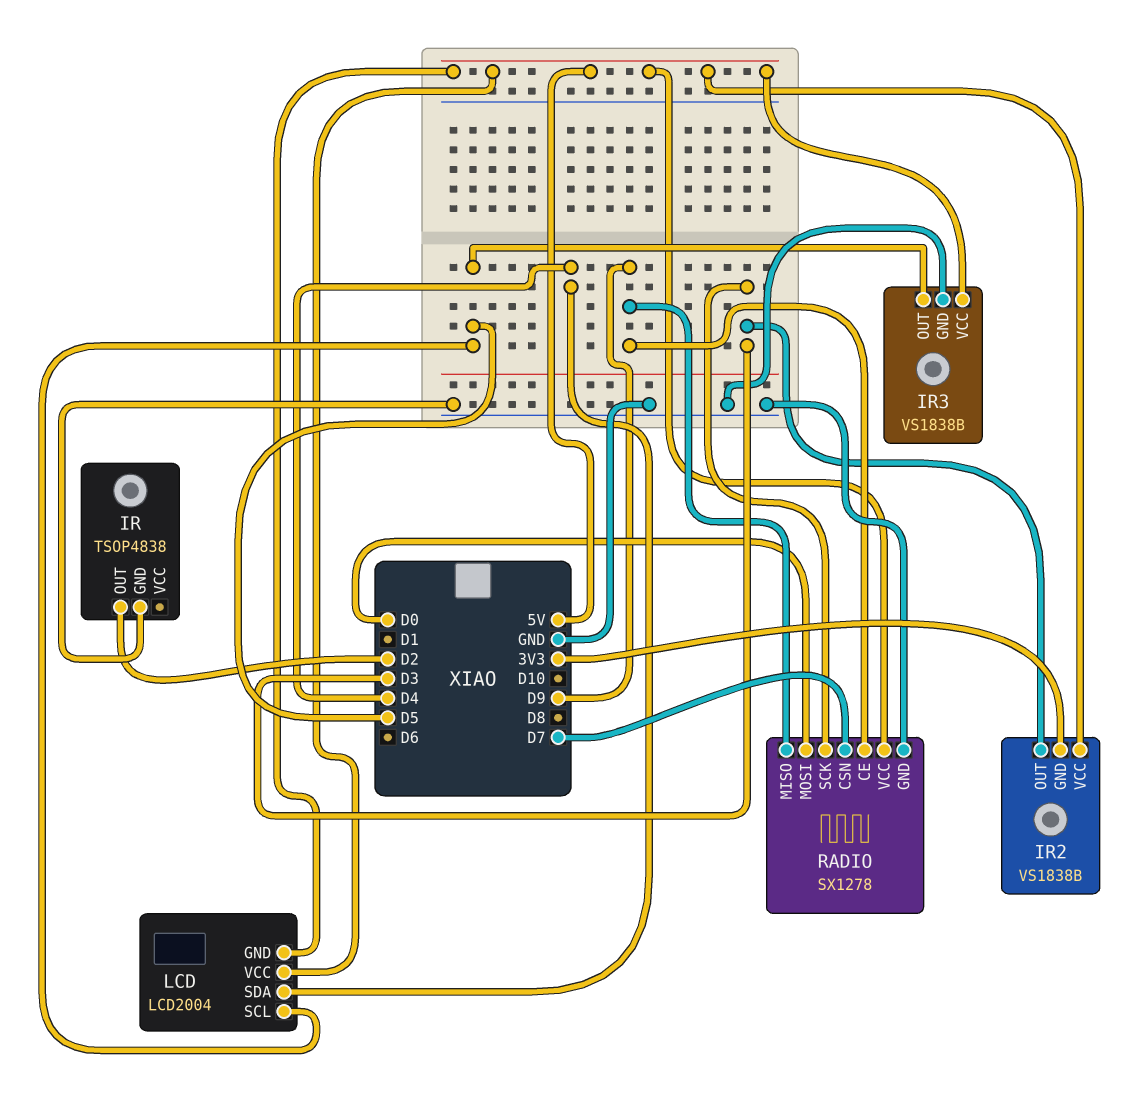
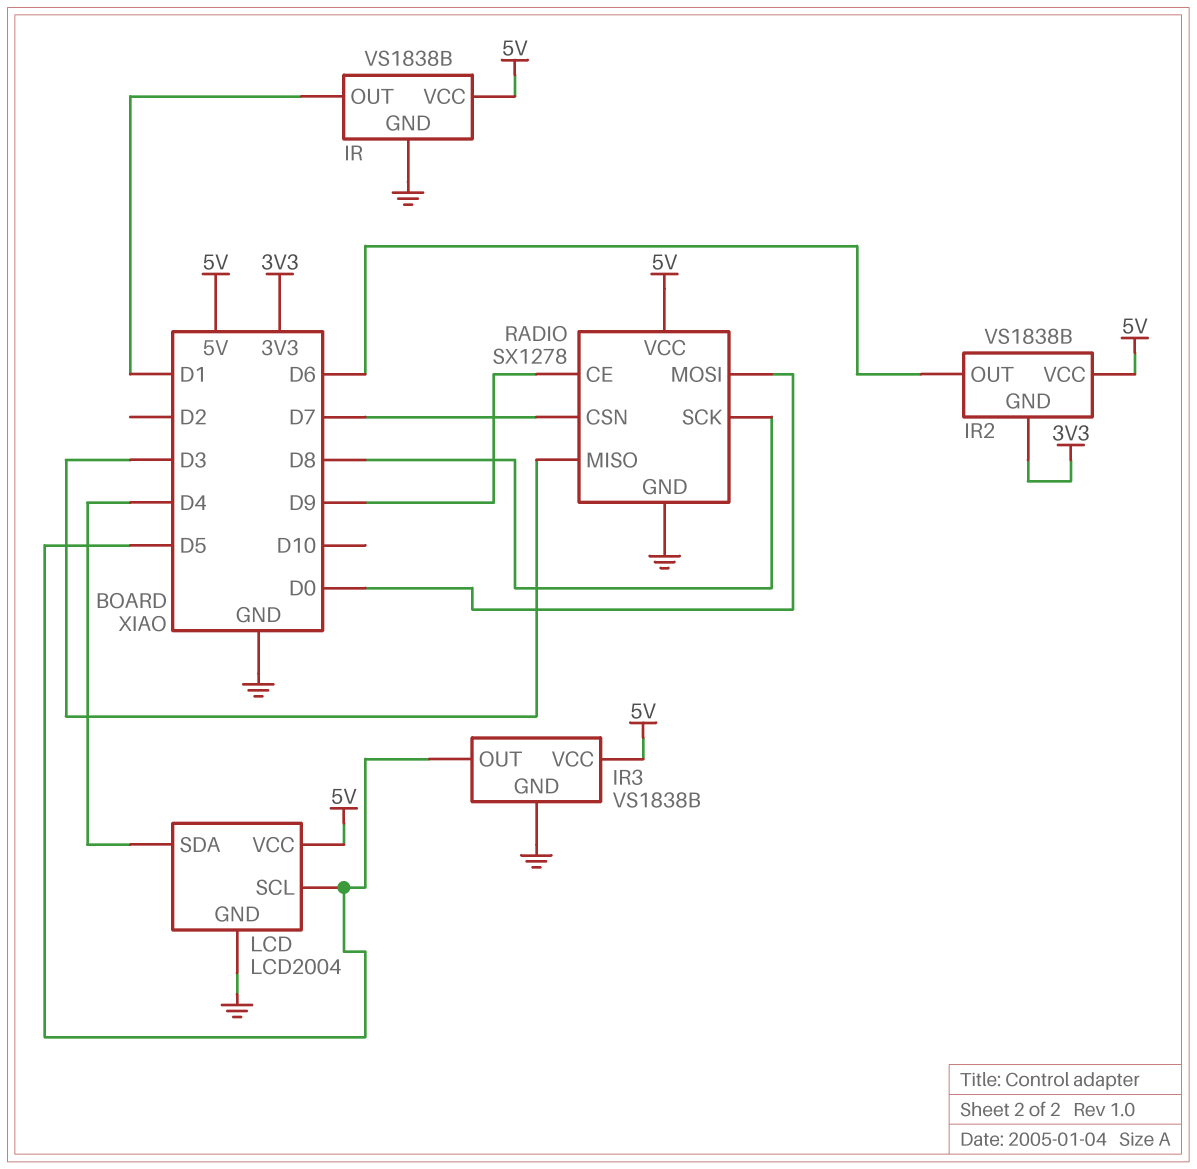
IR: TSOP4838 -> VS1838B
IR pin OUT: D2 -> D1
IR pin VCC: none -> 5V
IR2 pin OUT: D3 -> D6
LCD pin GND: 5V -> GND
RADIO pin MISO: D9 -> D3
RADIO pin SCK: D3 -> D8

